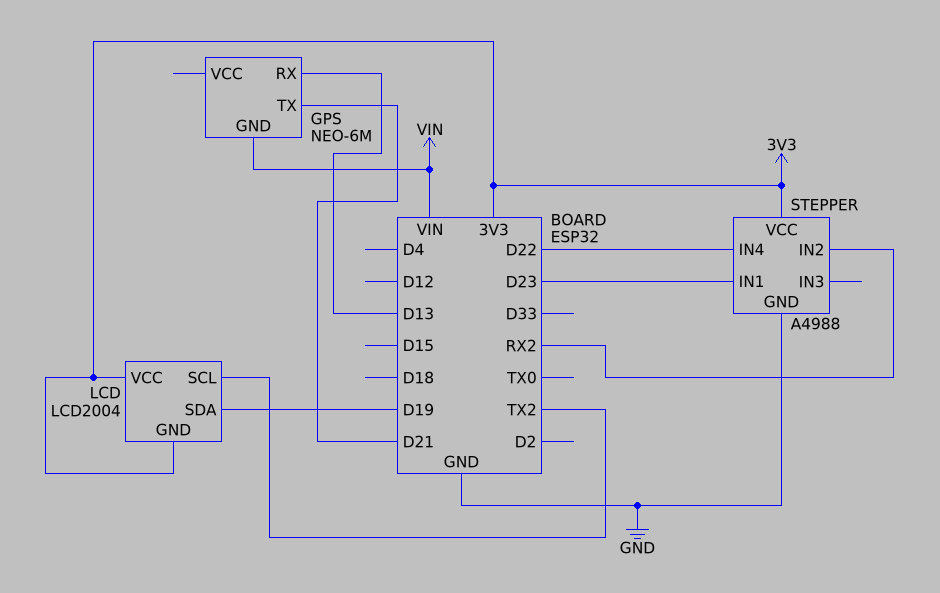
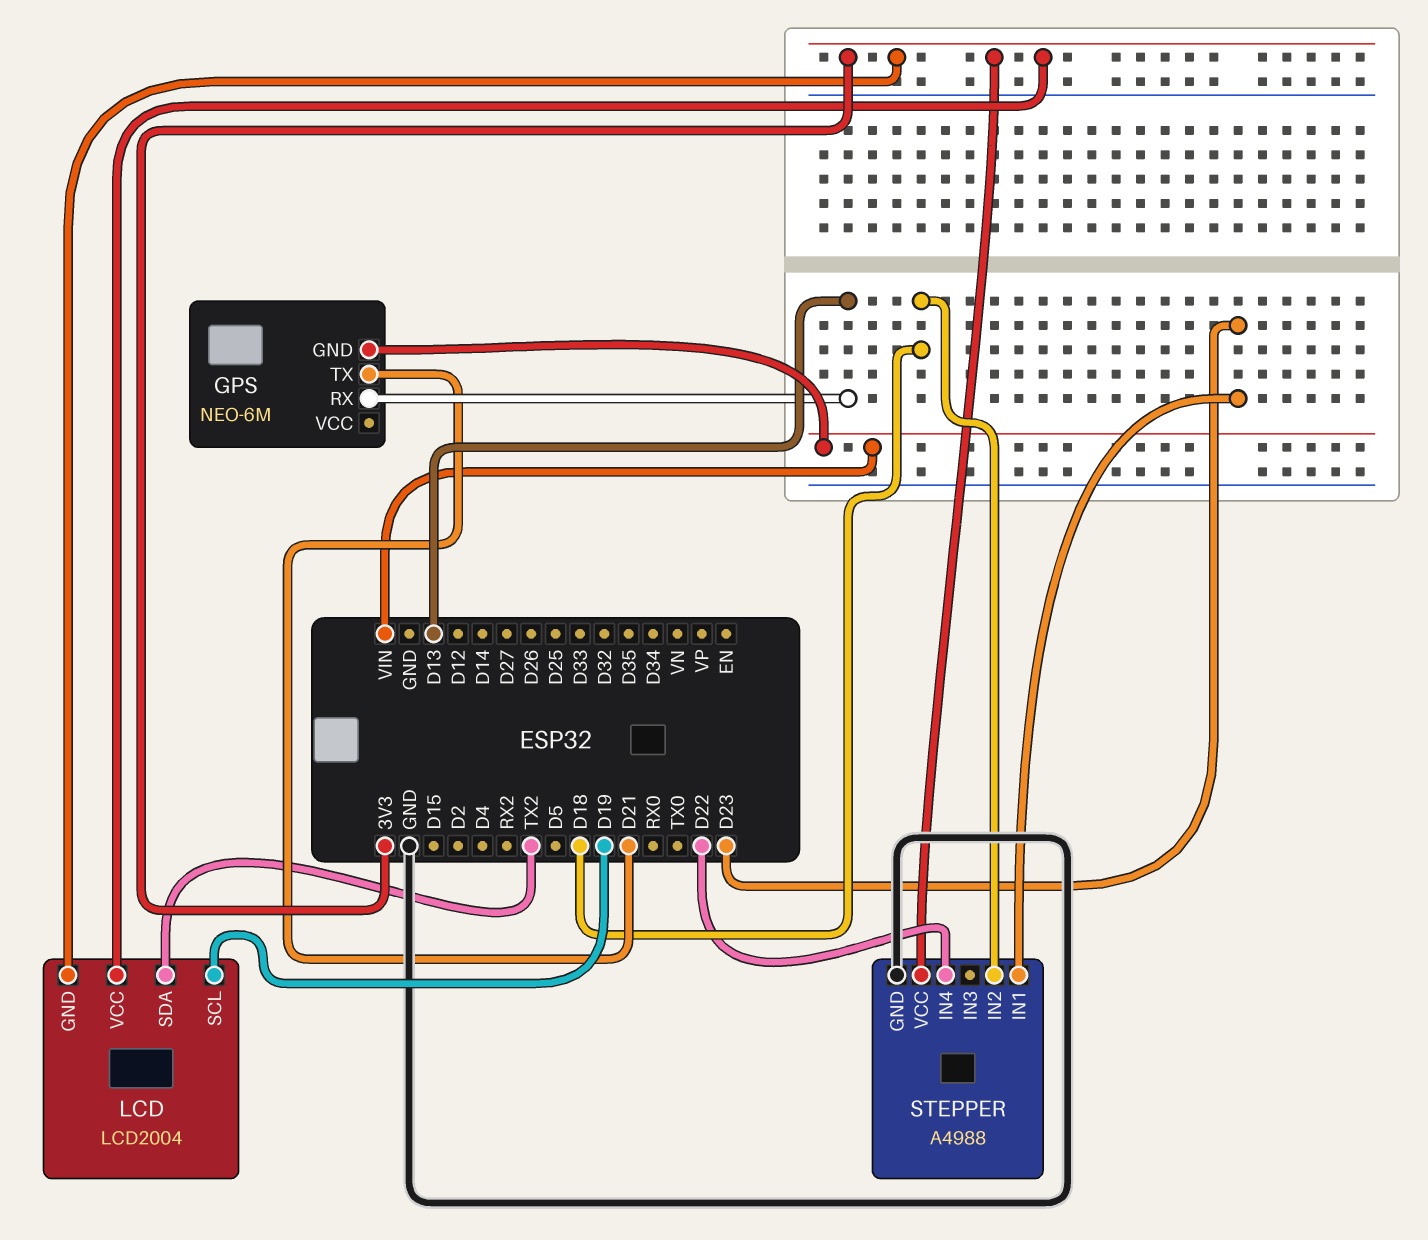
LCD pin SCL: TX2 -> D19
LCD pin SDA: D19 -> TX2
STEPPER pin IN2: RX2 -> D18

